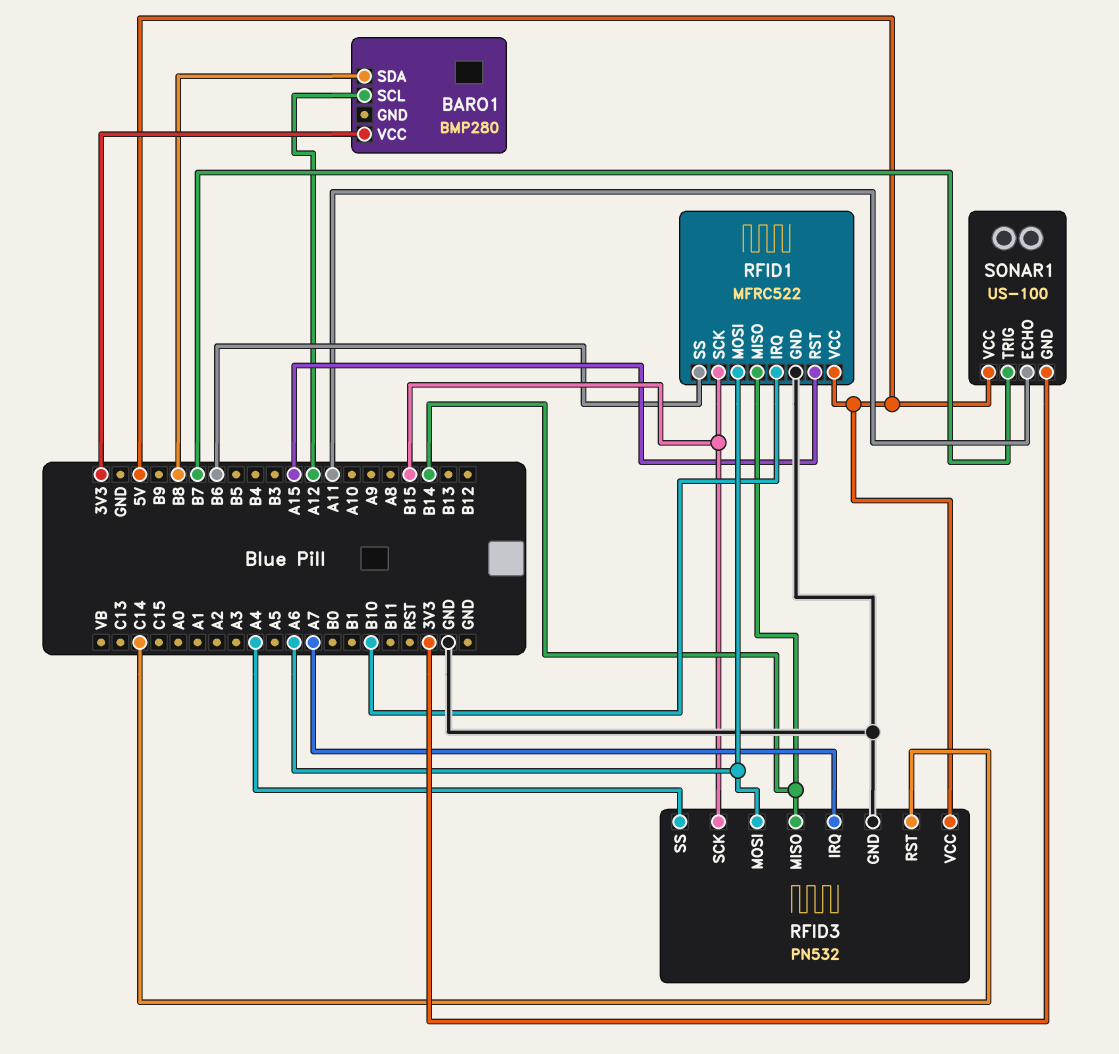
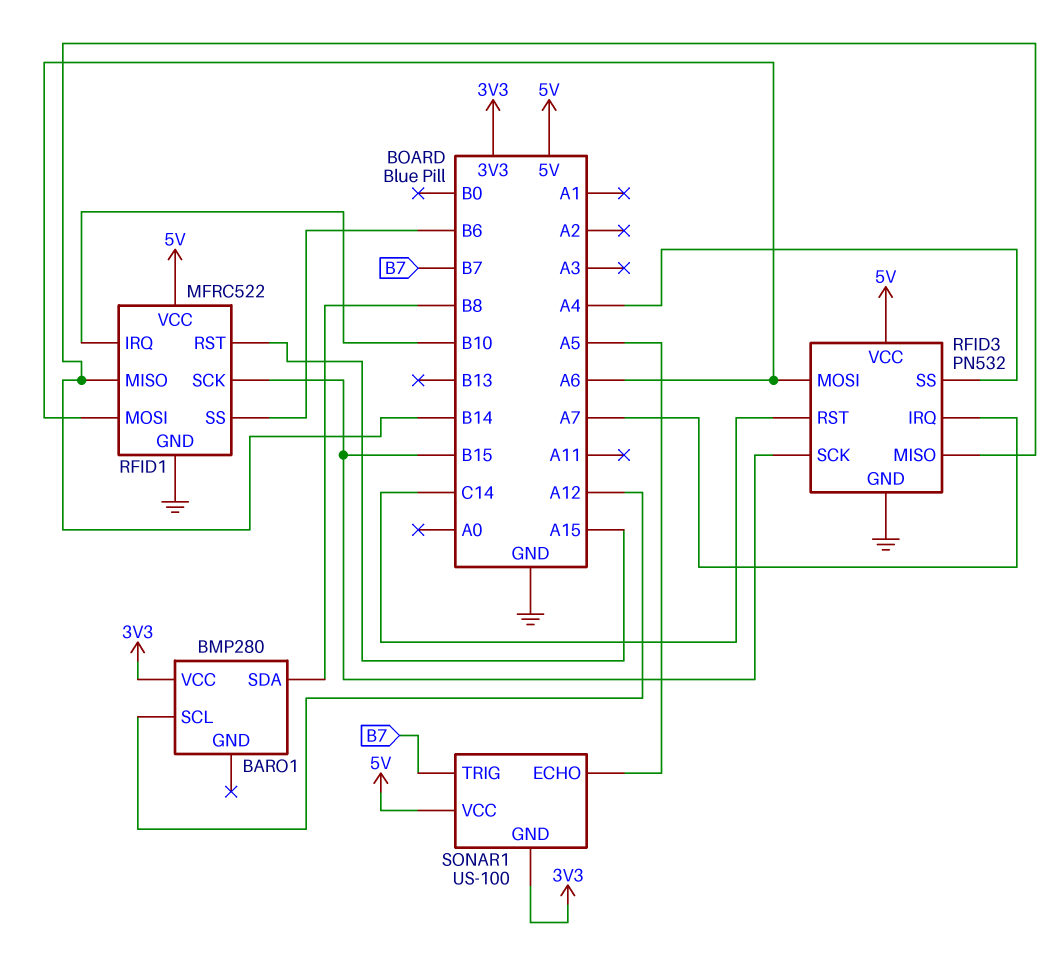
SONAR1 pin ECHO: A11 -> A5

